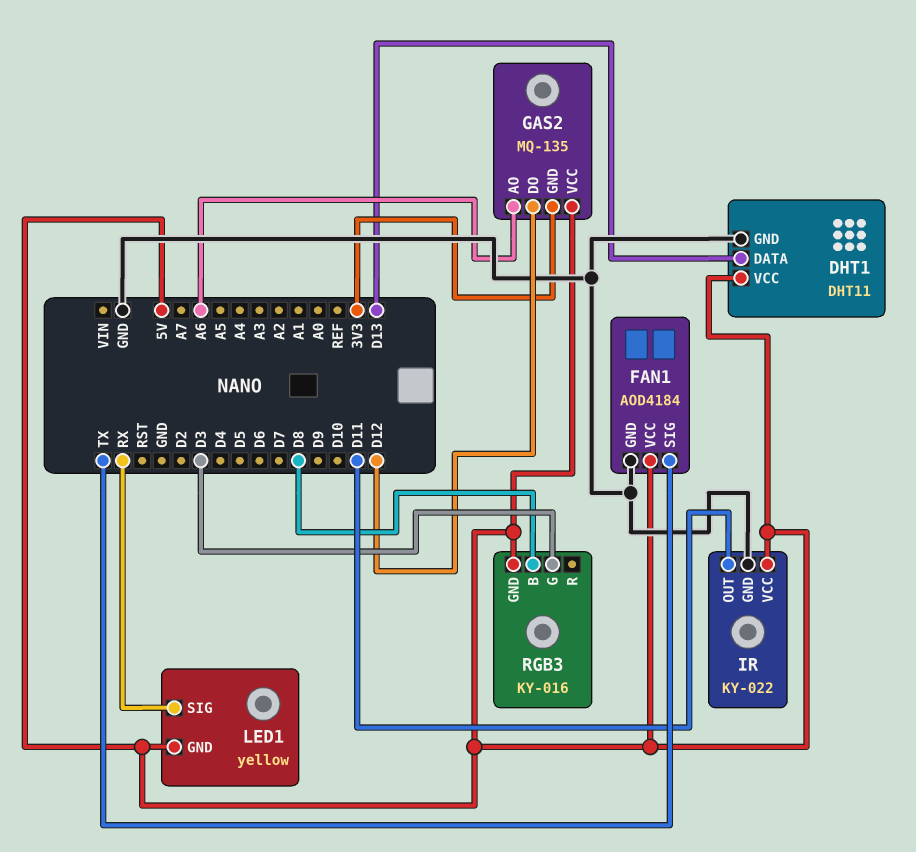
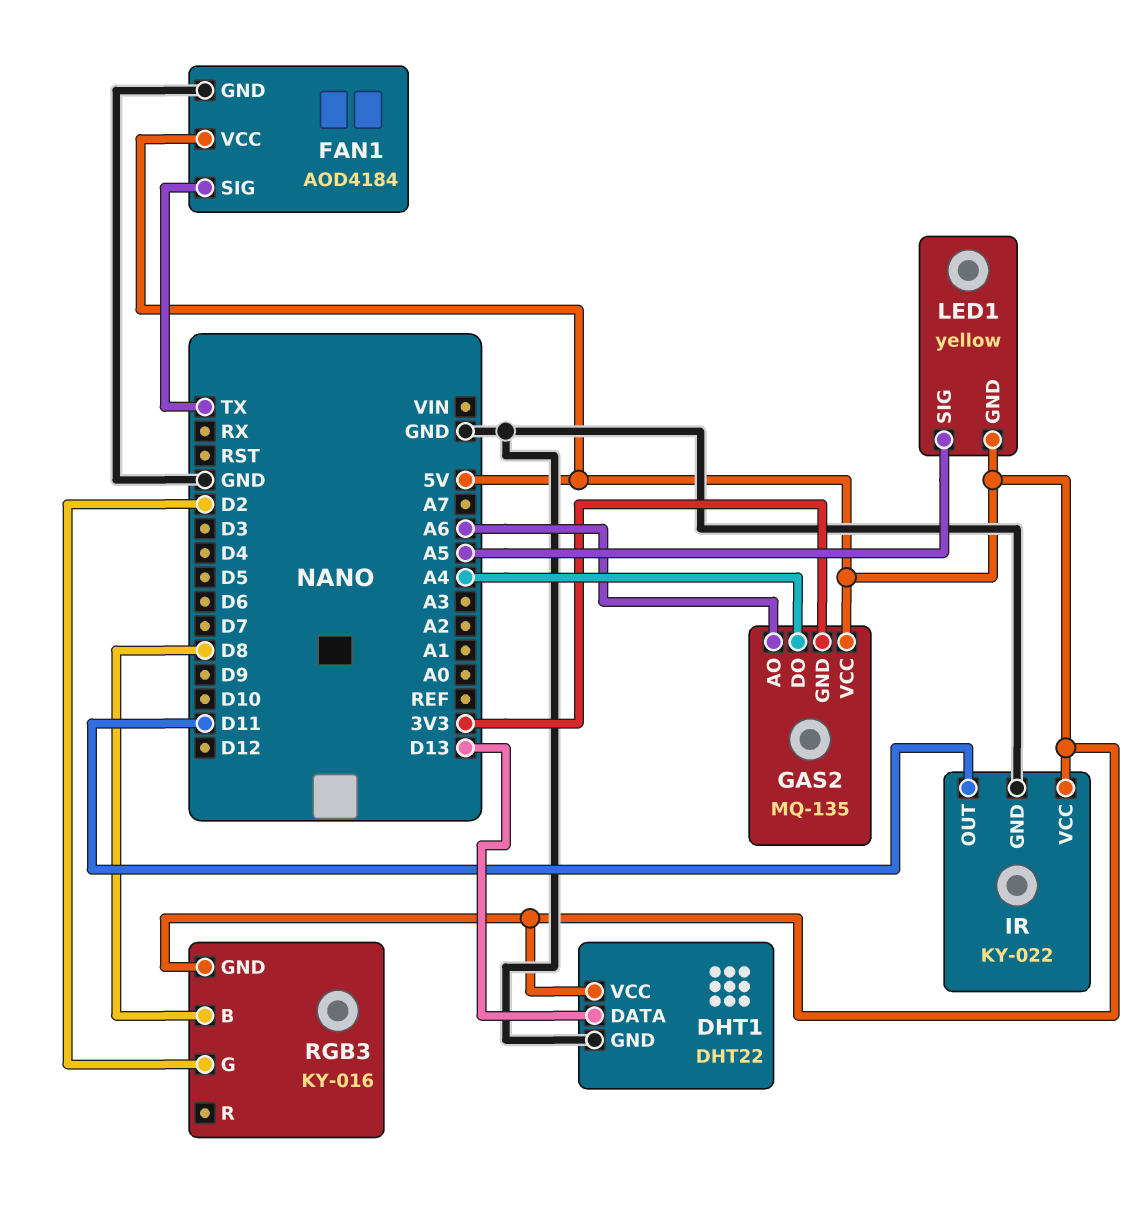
DHT1: DHT11 -> DHT22
GAS2 pin DO: D12 -> A4
LED1 pin SIG: RX -> A5
RGB3 pin G: D3 -> D2

